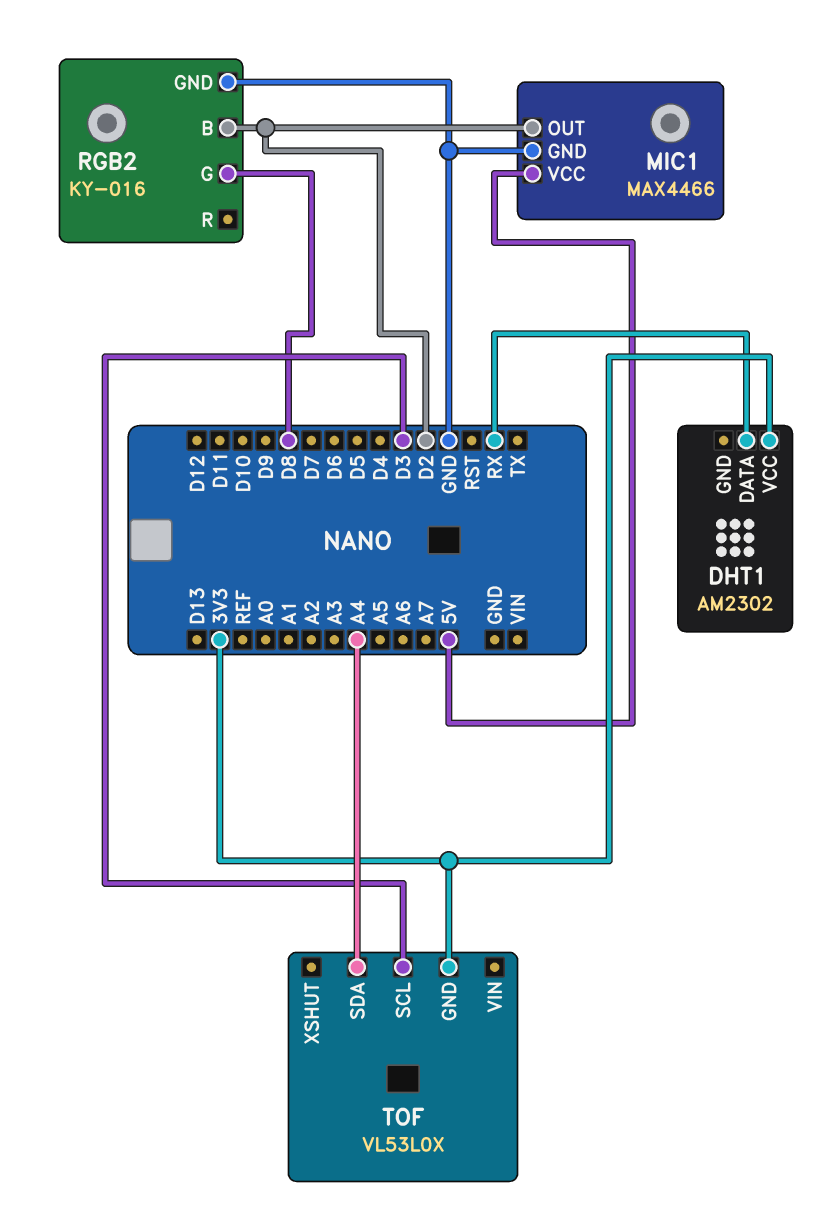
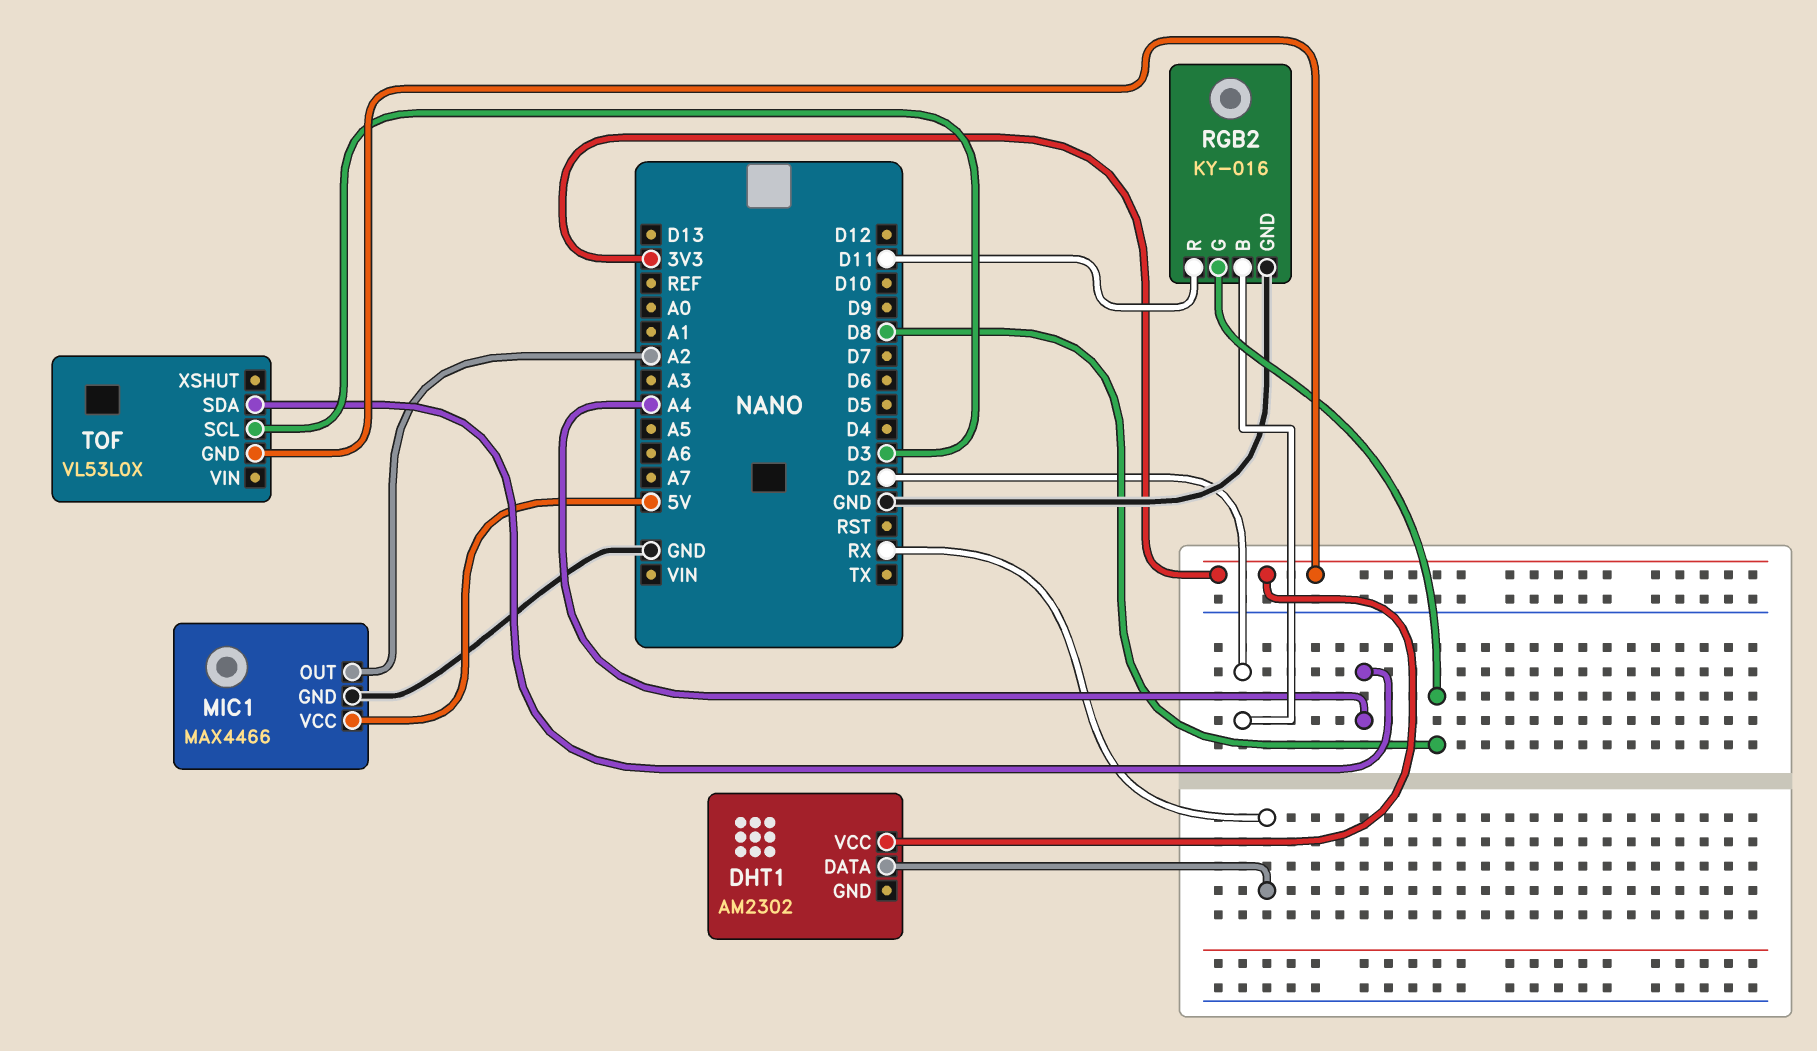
MIC1 pin OUT: D2 -> A2
RGB2 pin R: none -> D11

